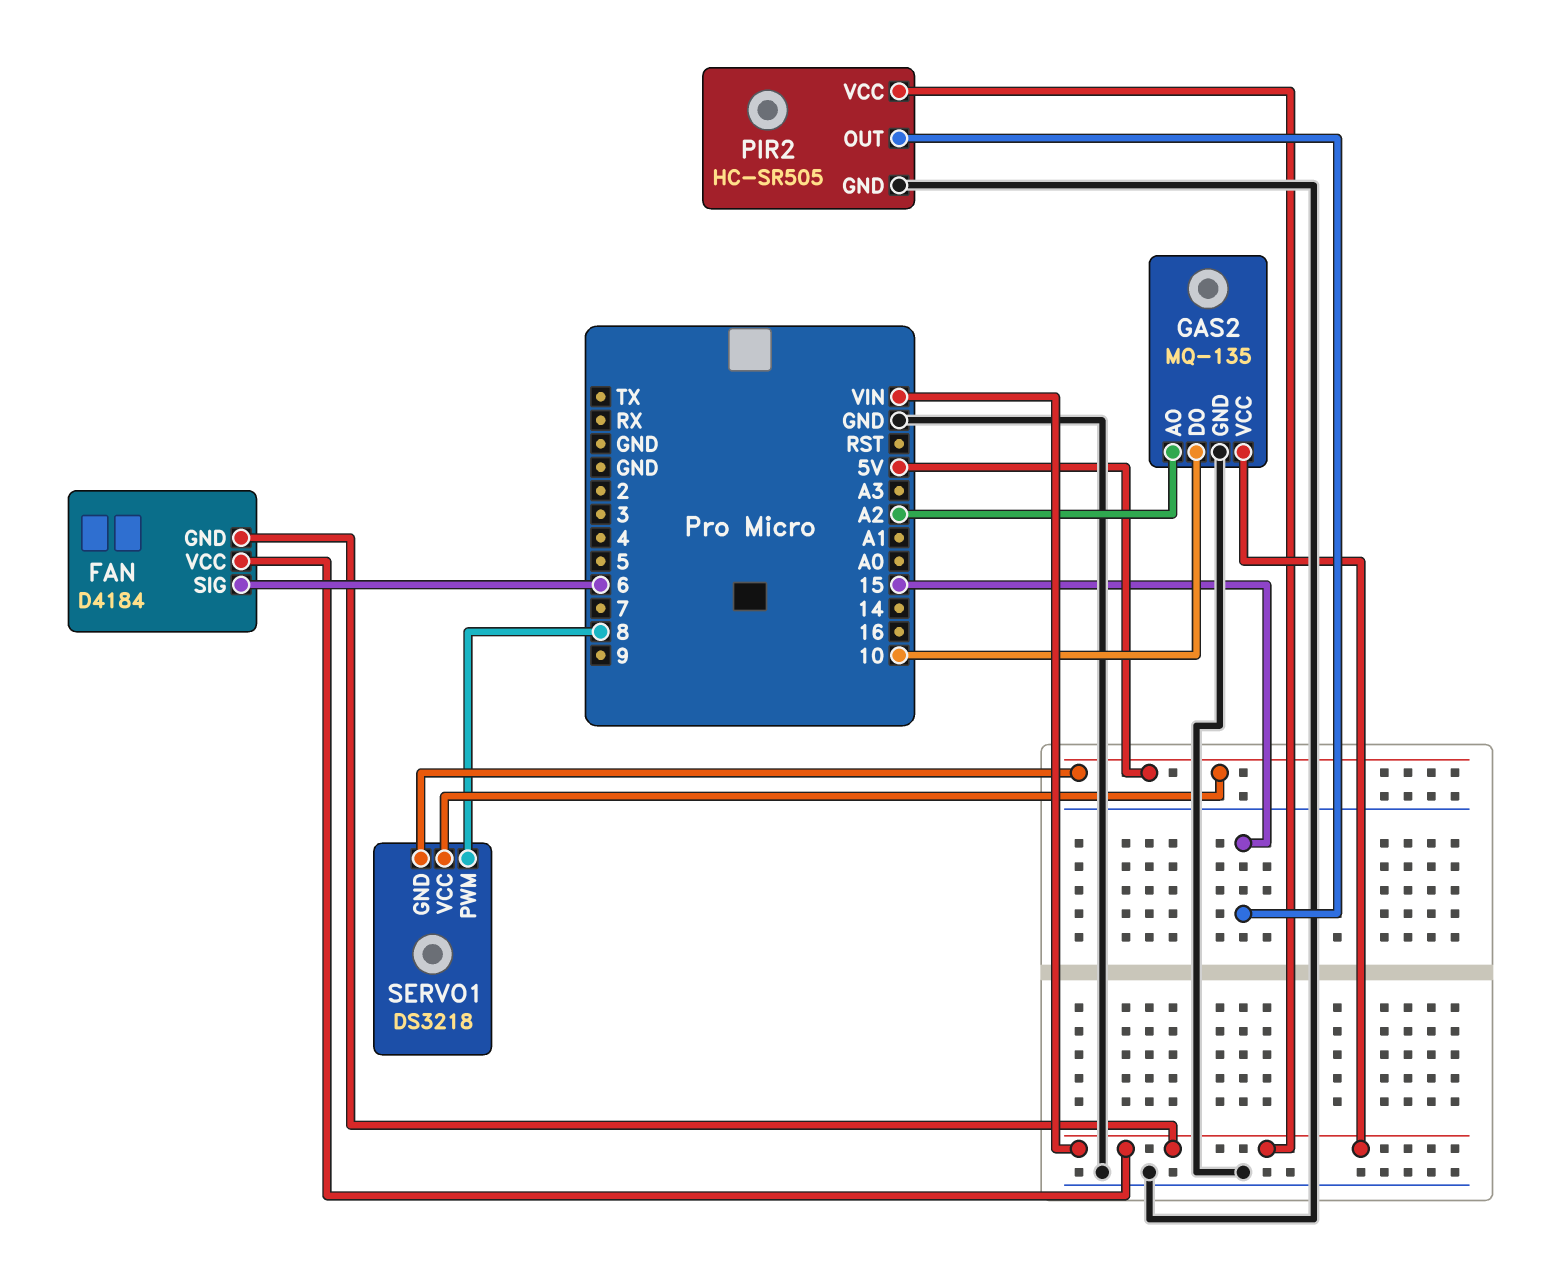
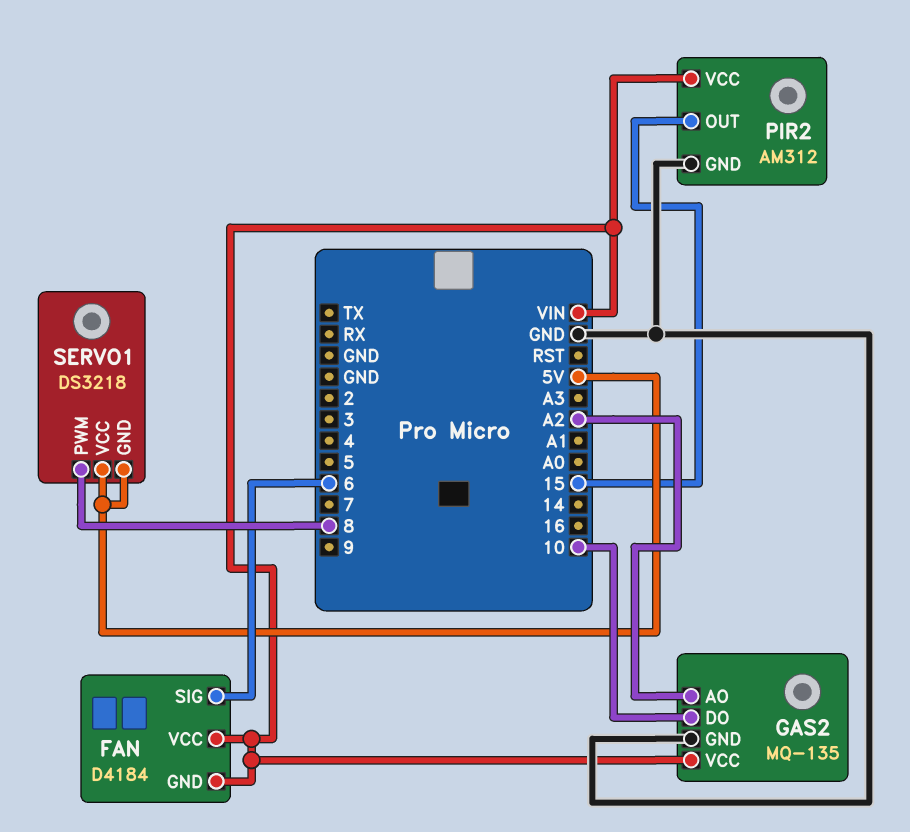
PIR2: HC-SR505 -> AM312

